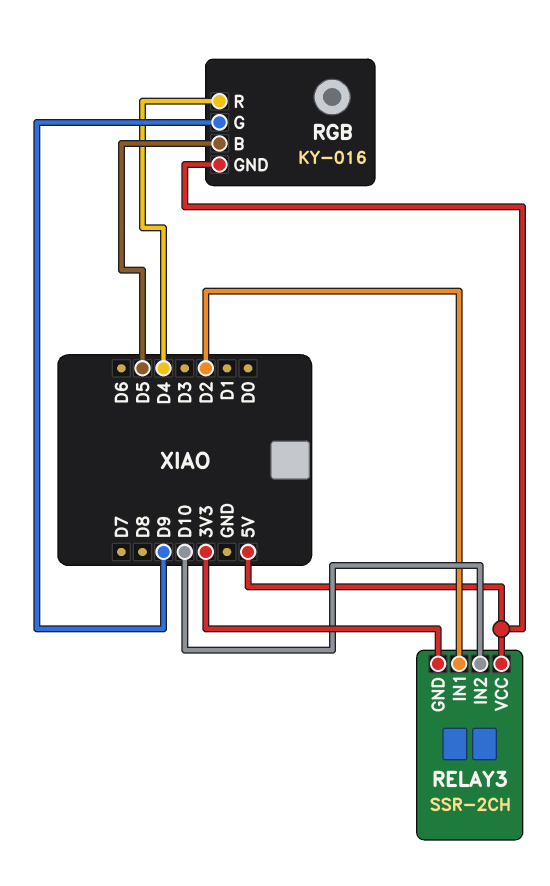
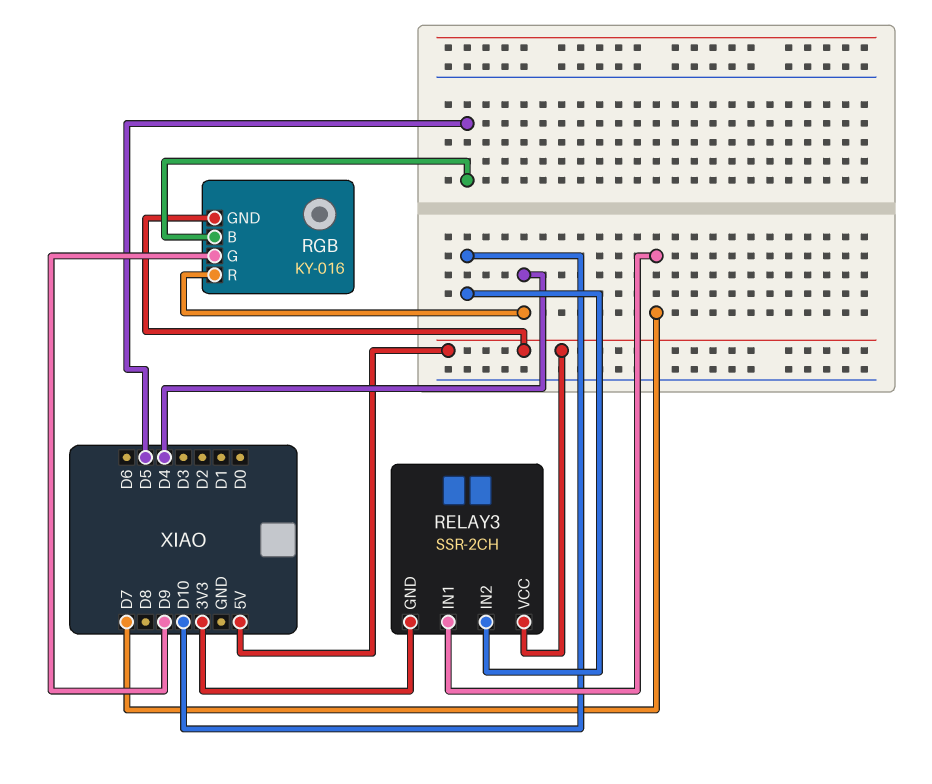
RELAY3 pin IN1: D2 -> D7

